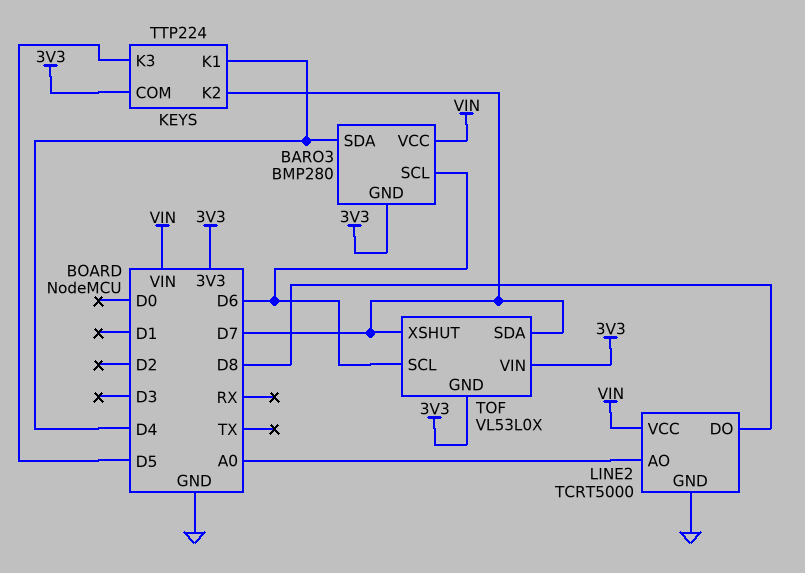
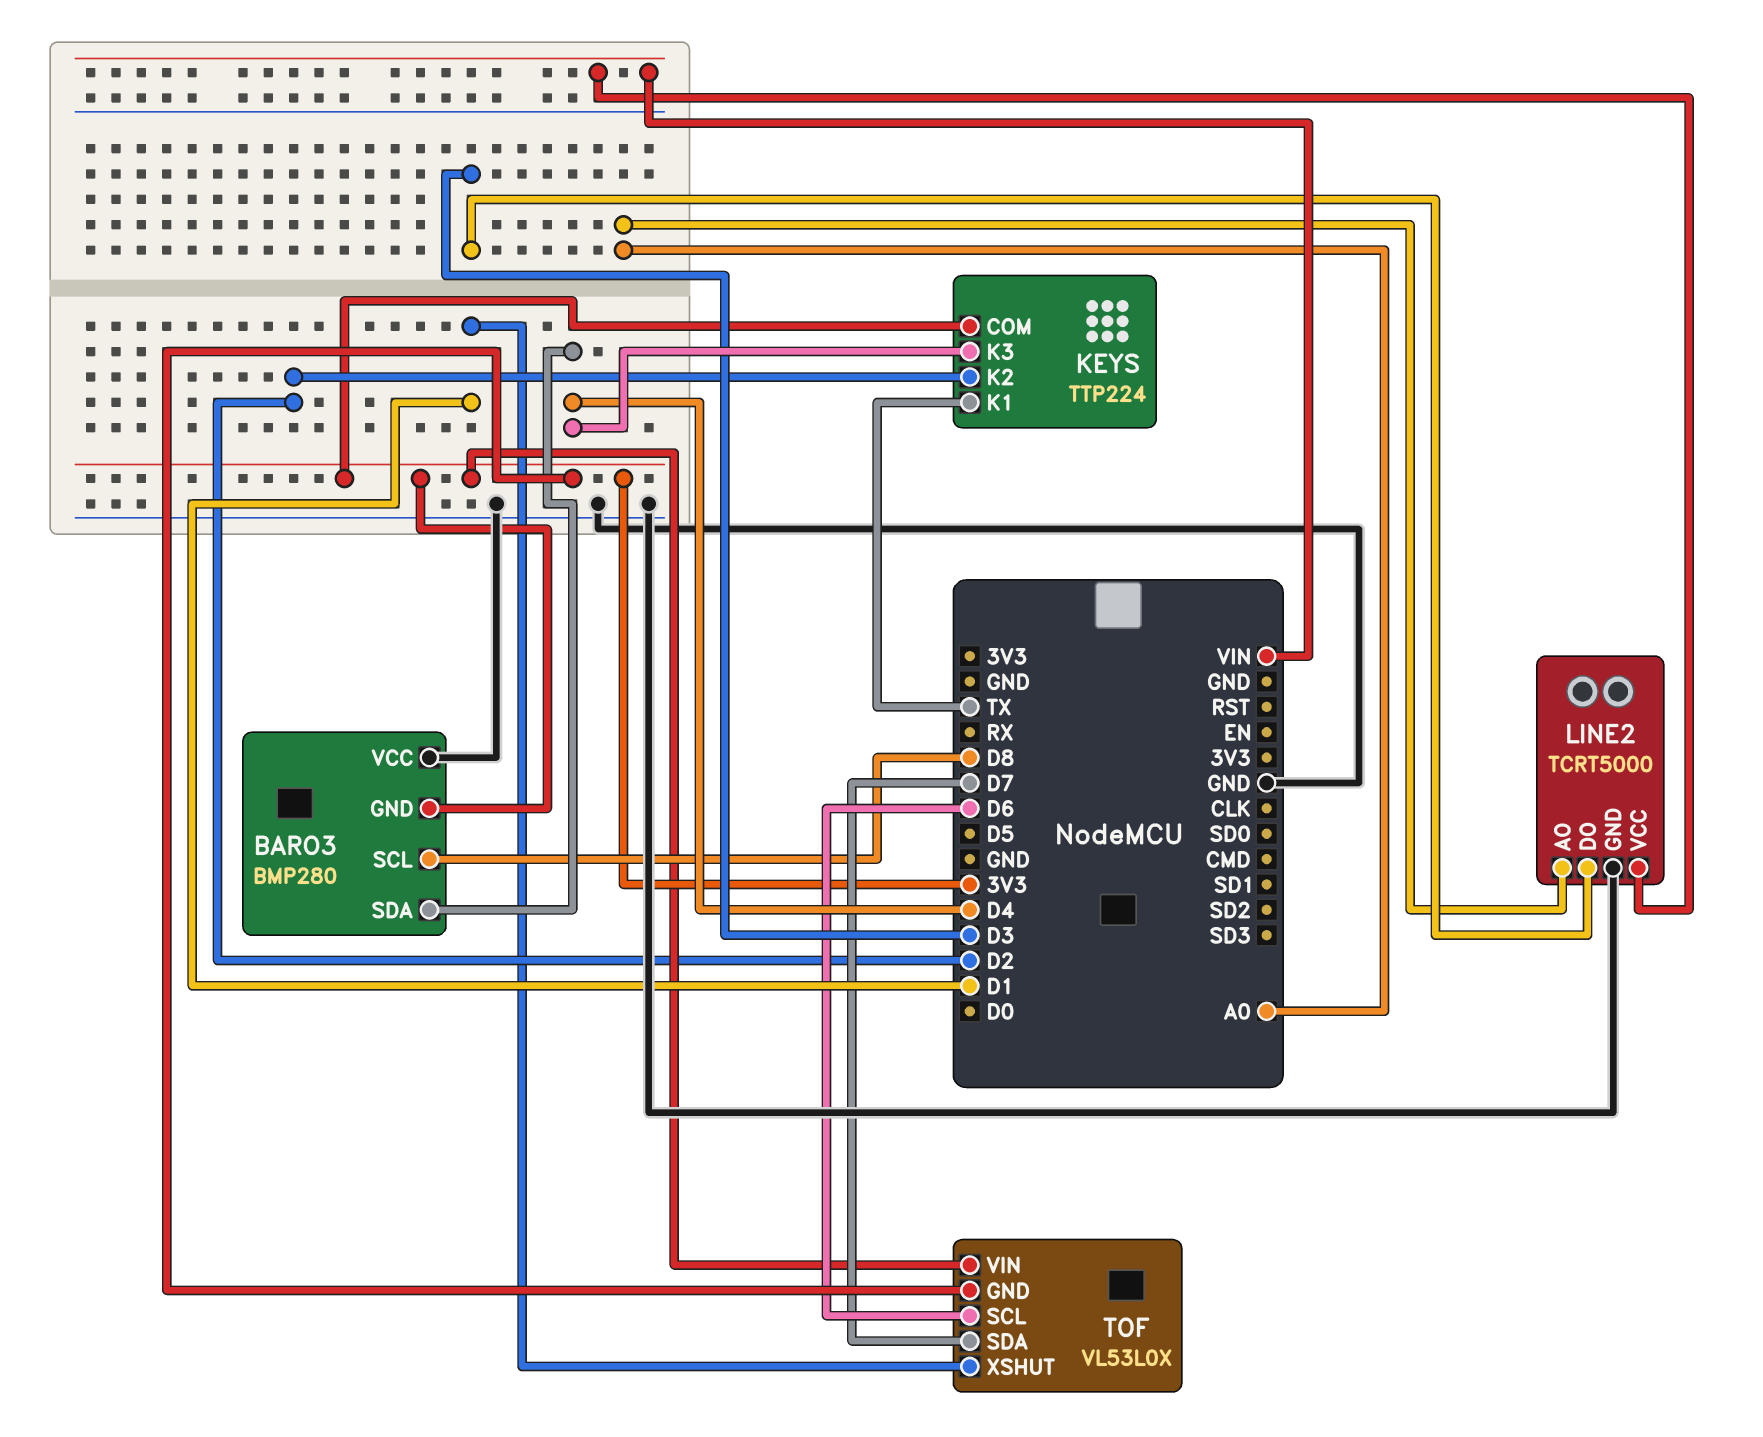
BARO3 pin SCL: D6 -> D8
BARO3 pin VCC: VIN -> GND
KEYS pin K1: D4 -> TX
KEYS pin K2: D7 -> D2
KEYS pin K3: D5 -> D4
LINE2 pin DO: D8 -> D3
TOF pin XSHUT: D7 -> D1

